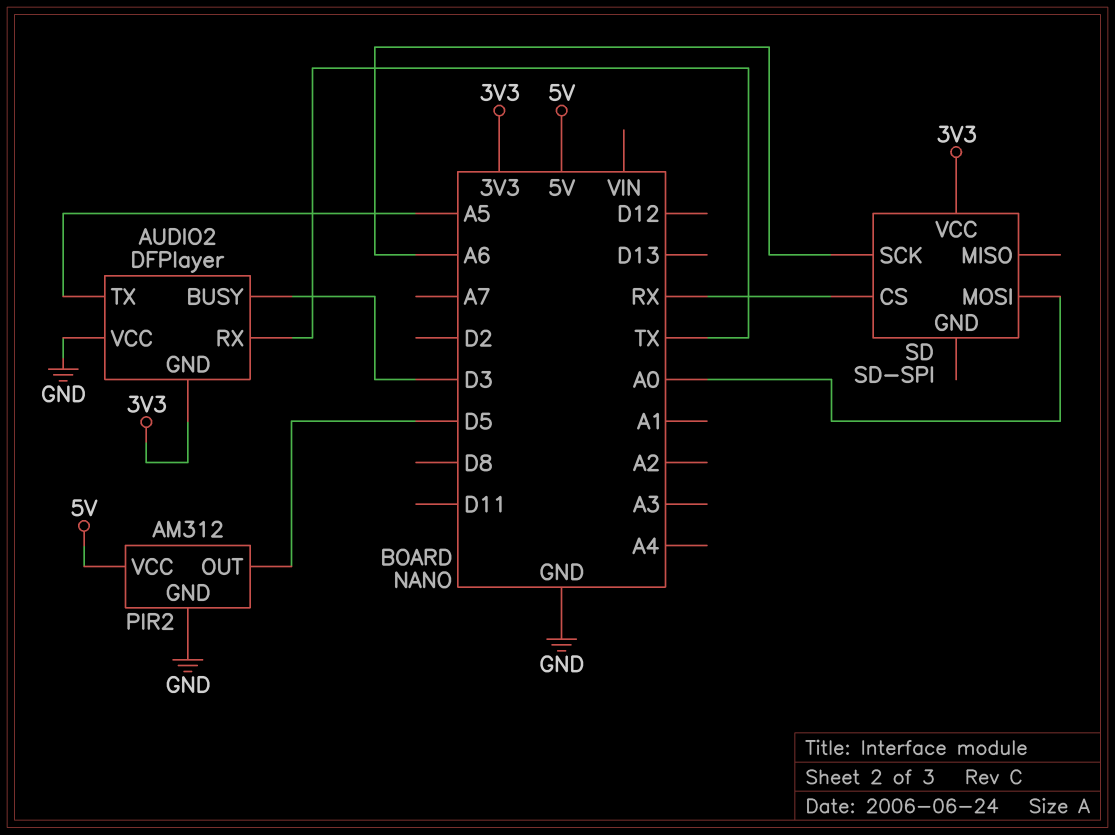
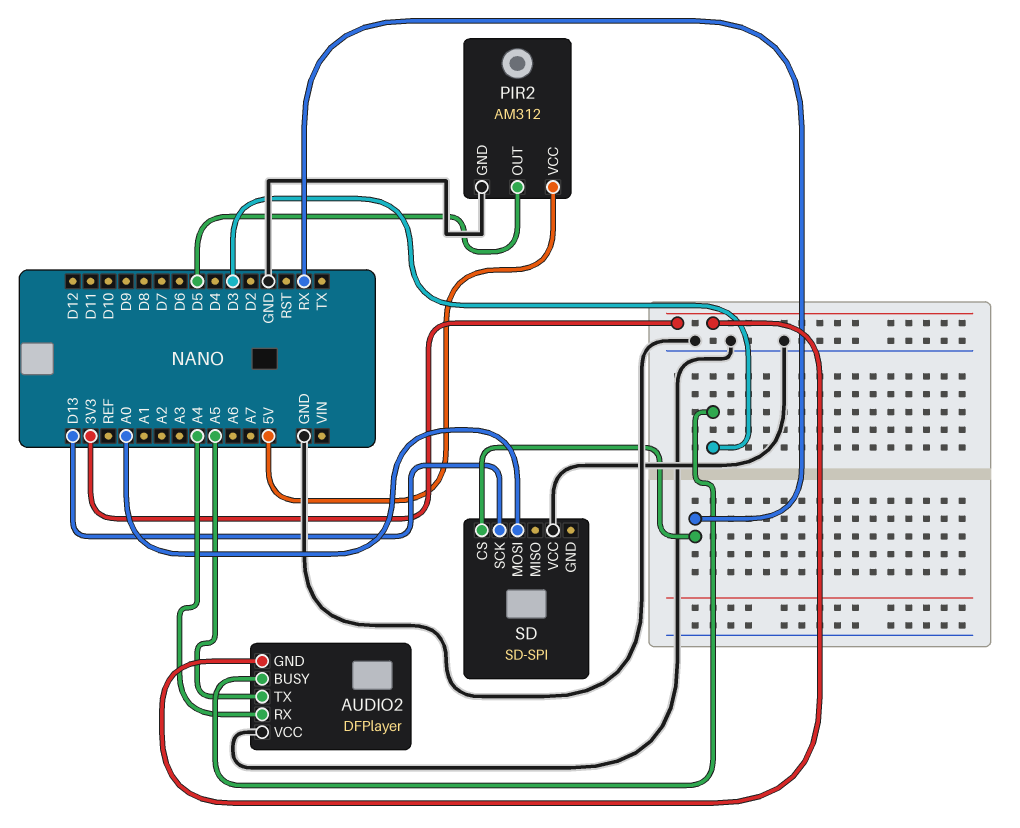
AUDIO2 pin RX: TX -> A4
SD pin SCK: A6 -> D13
SD pin VCC: 3V3 -> GND

